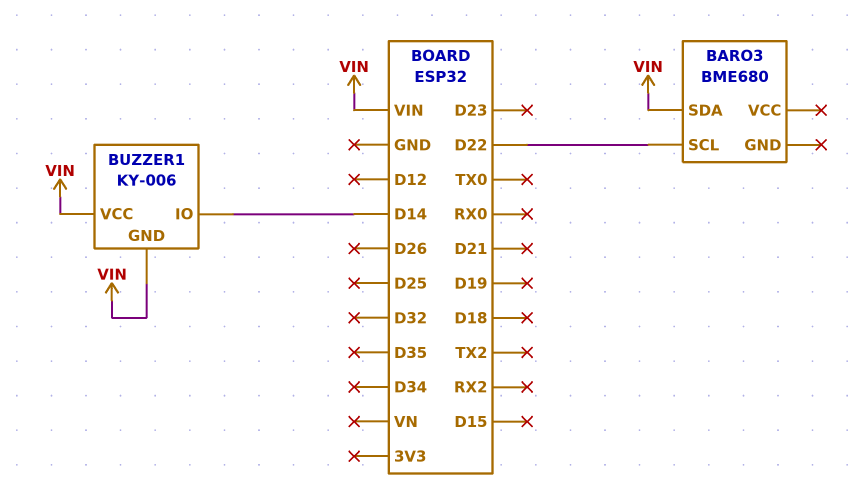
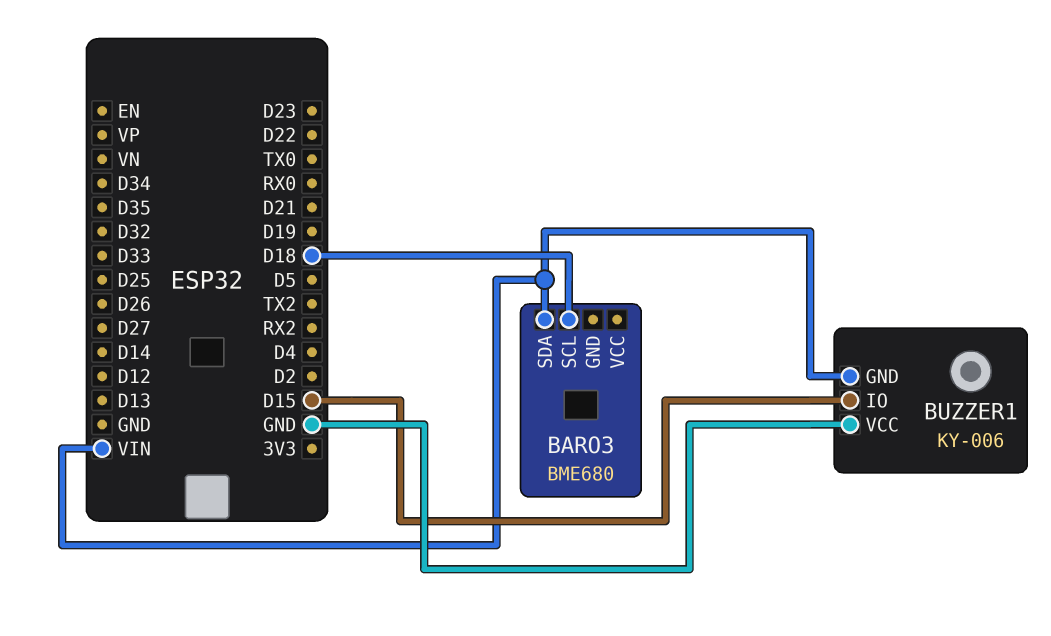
BARO3 pin SCL: D22 -> D18
BUZZER1 pin IO: D14 -> D15
BUZZER1 pin VCC: VIN -> GND

